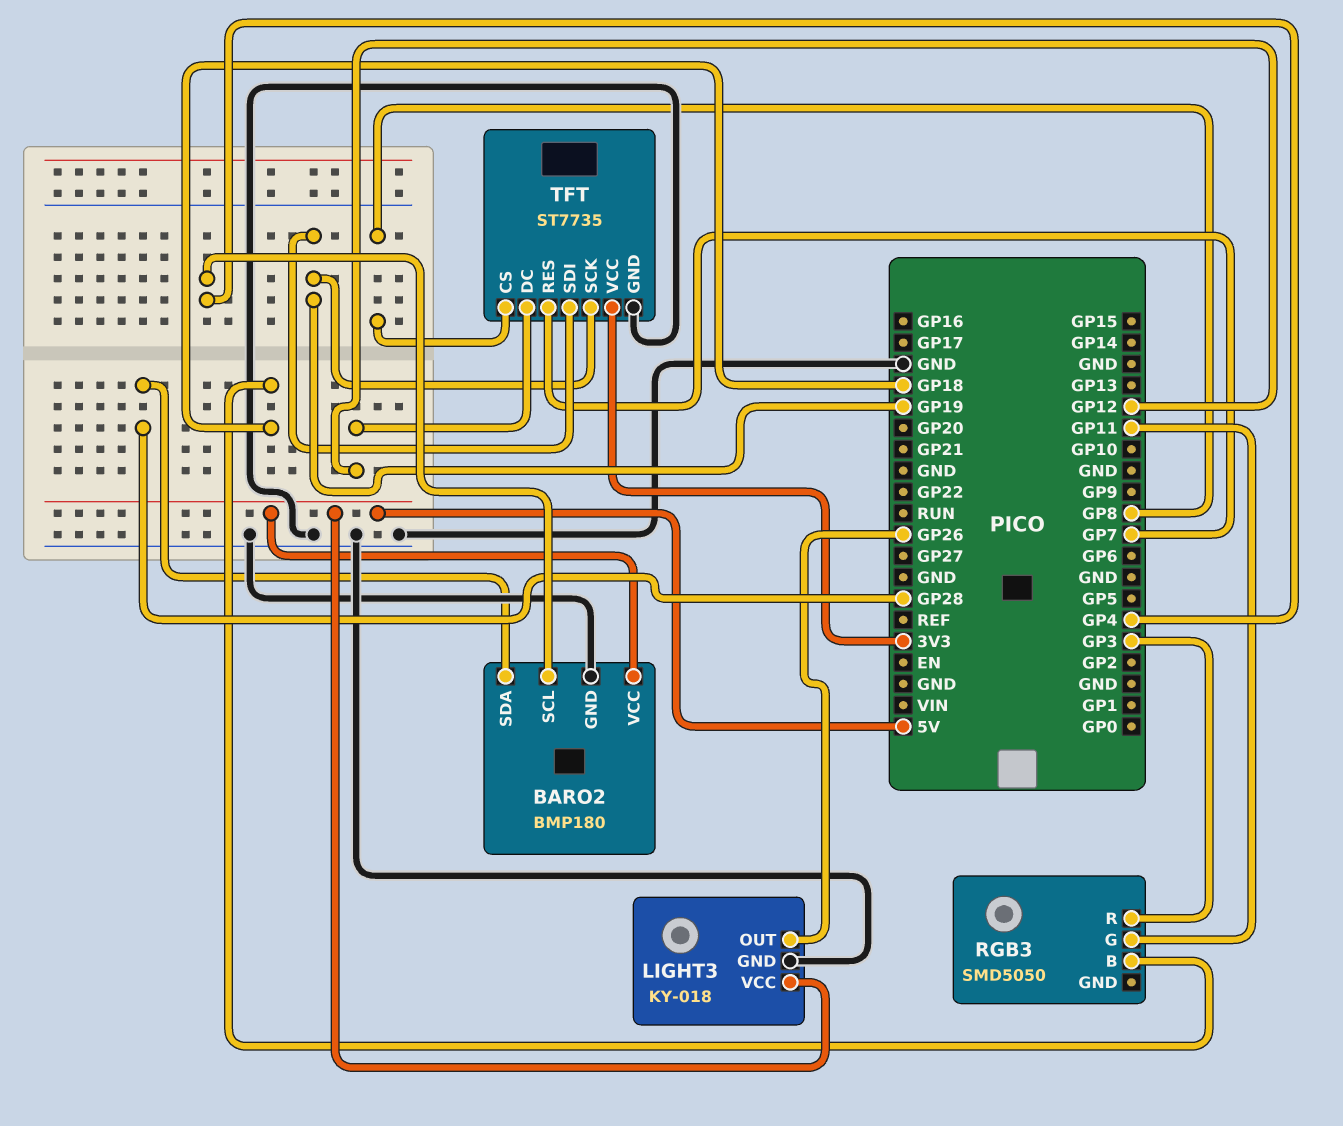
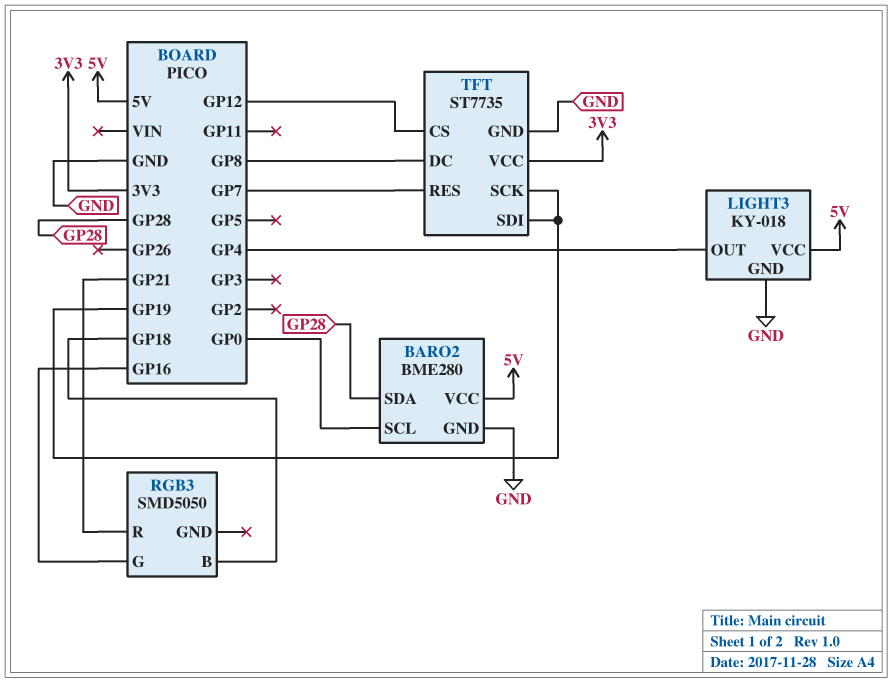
BARO2: BMP180 -> BME280
BARO2 pin SCL: GP4 -> GP0
LIGHT3 pin OUT: GP26 -> GP4
RGB3 pin G: GP11 -> GP16
RGB3 pin R: GP3 -> GP21
TFT pin CS: GP8 -> GP12
TFT pin DC: GP12 -> GP8

